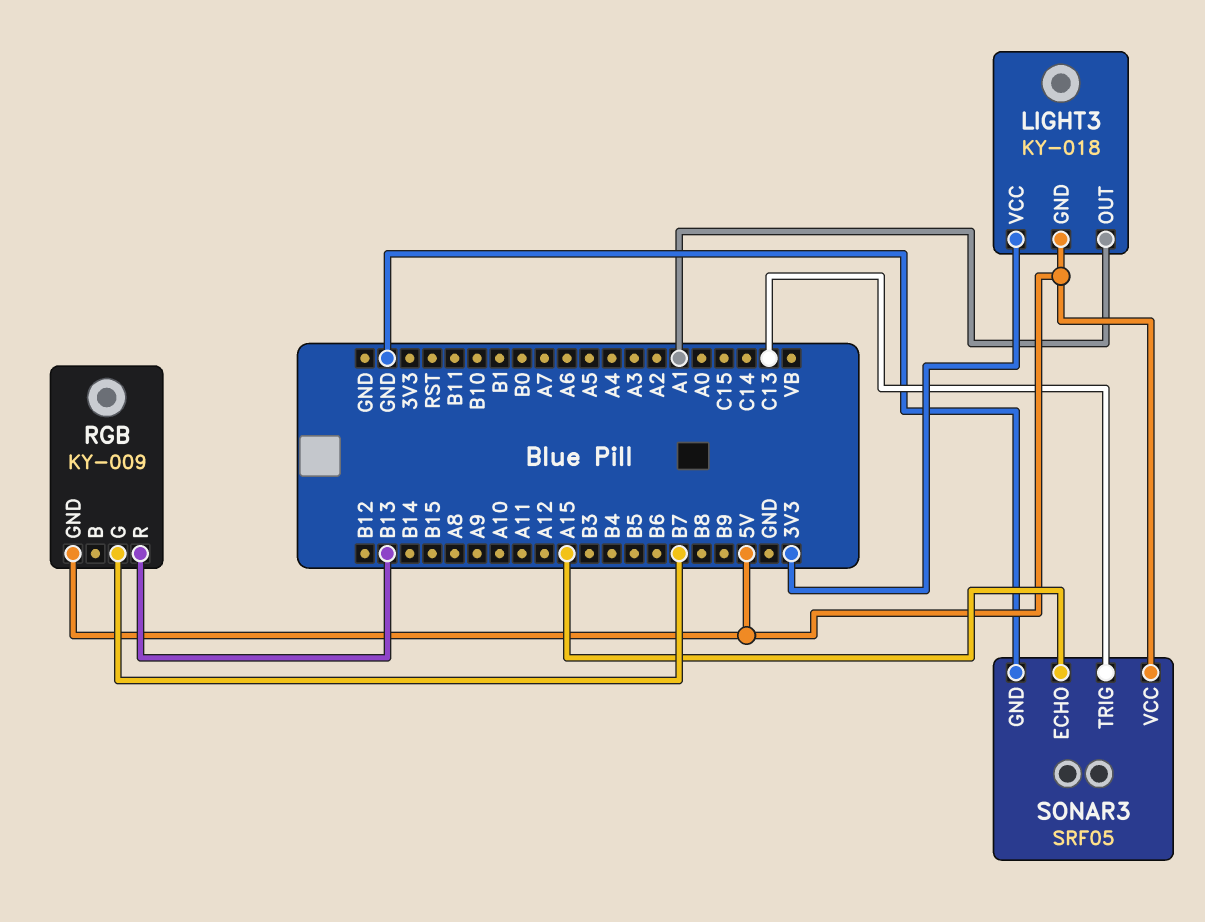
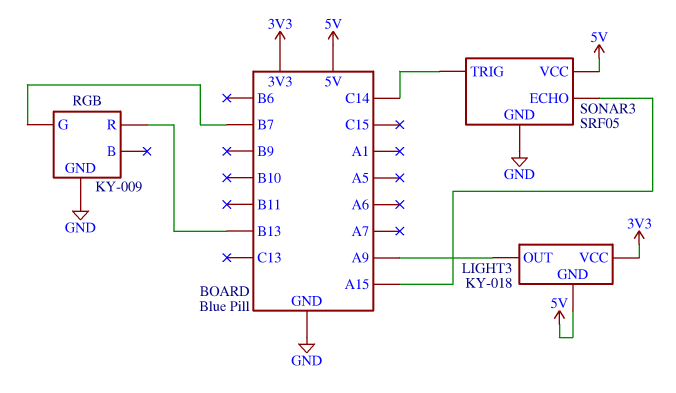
LIGHT3 pin OUT: A1 -> A9
RGB pin GND: 5V -> GND
SONAR3 pin TRIG: C13 -> C14

